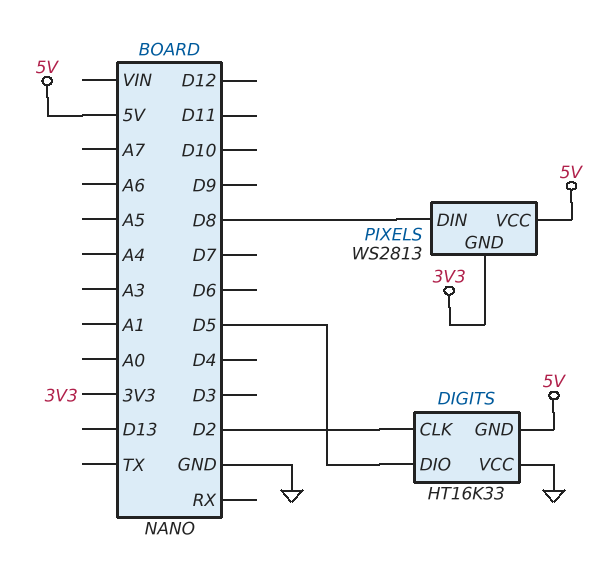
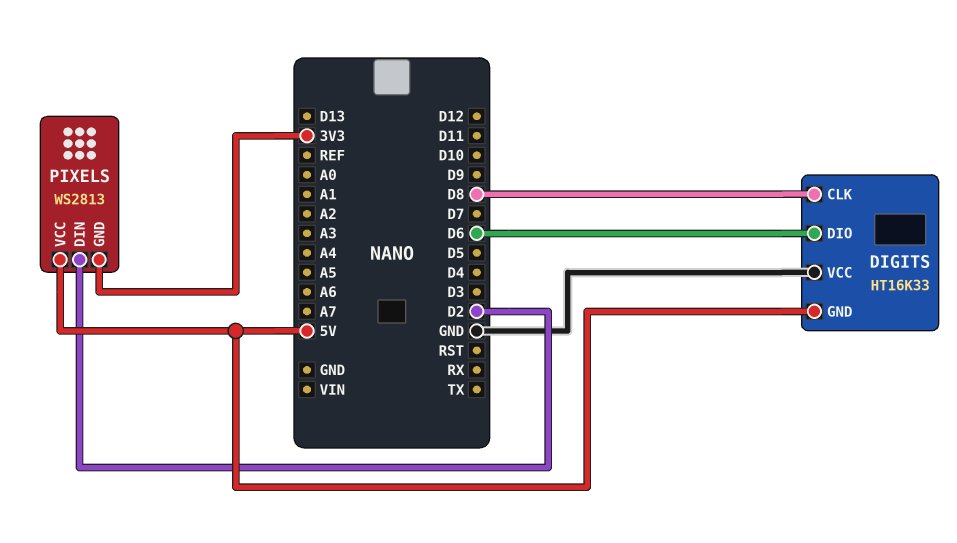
DIGITS pin CLK: D2 -> D8
DIGITS pin DIO: D5 -> D6
PIXELS pin DIN: D8 -> D2

